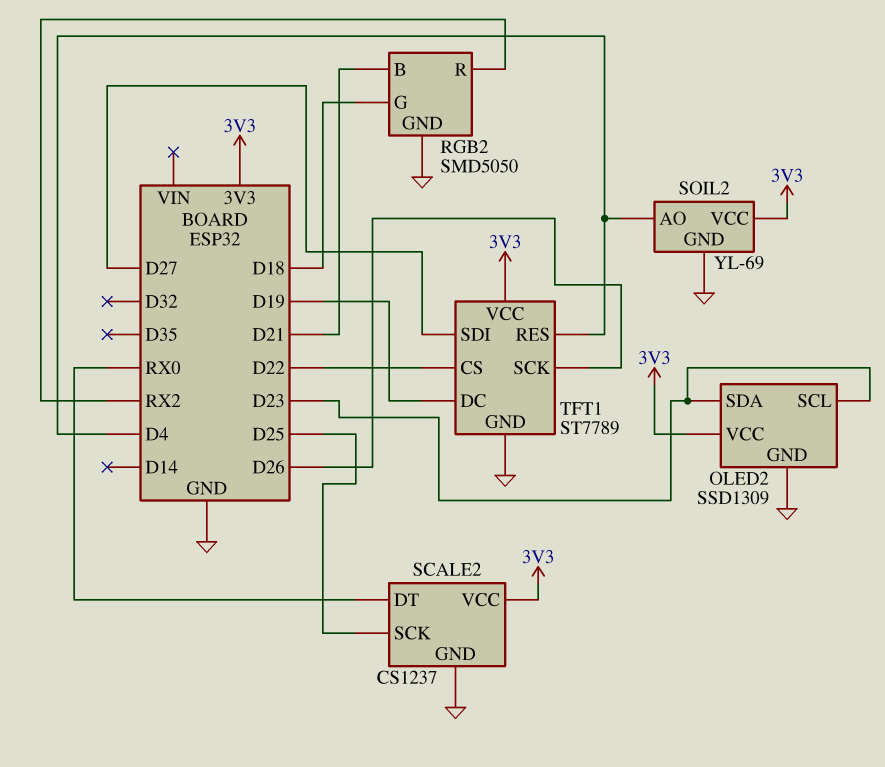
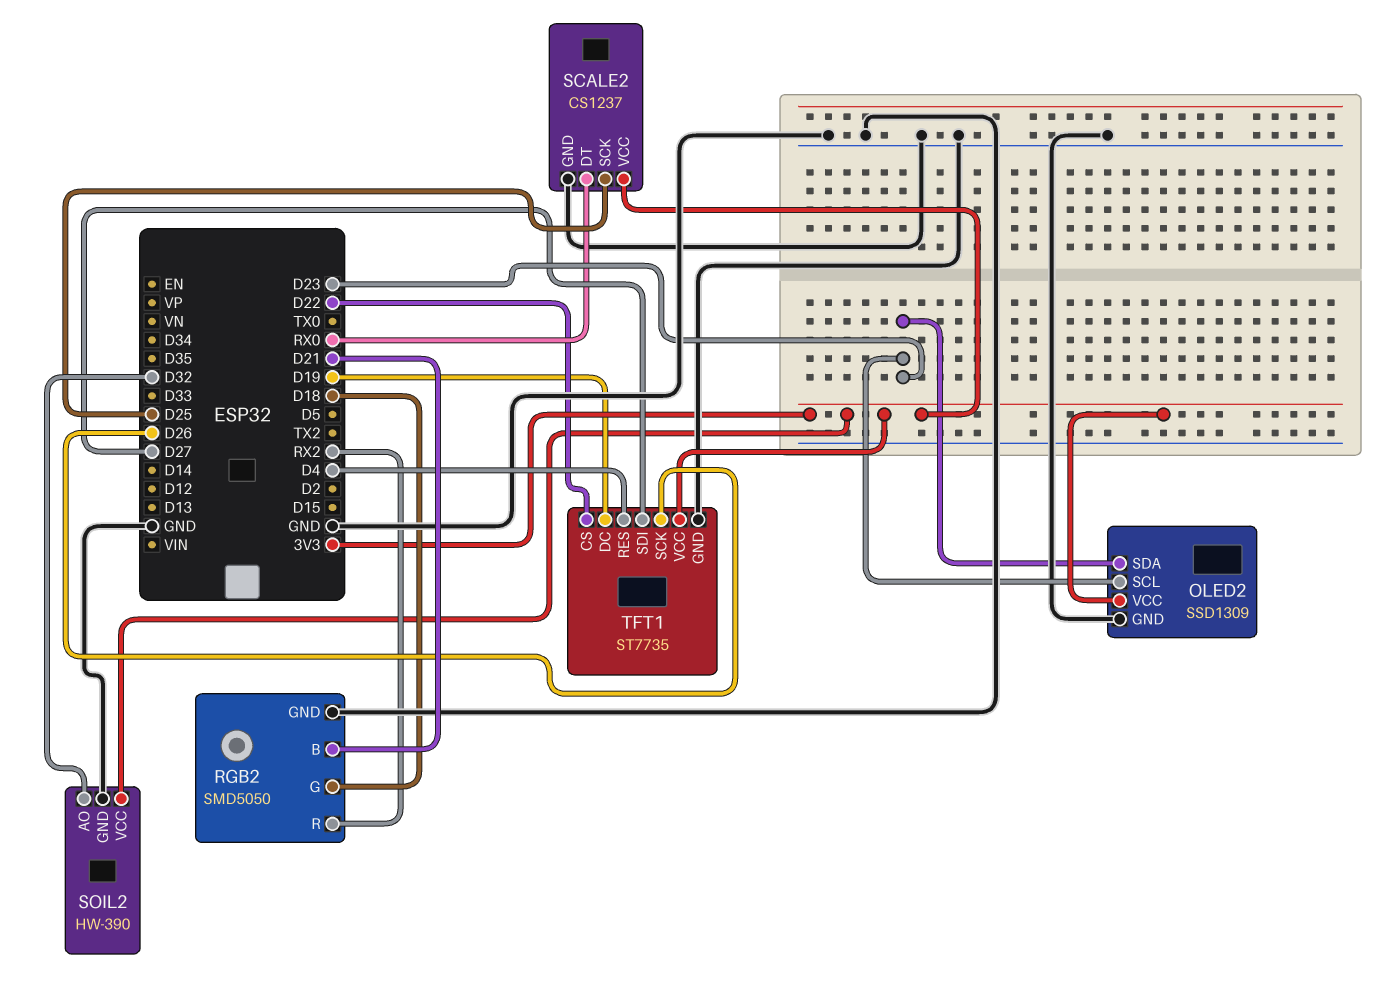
SOIL2: YL-69 -> HW-390
SOIL2 pin AO: D4 -> D32
TFT1: ST7789 -> ST7735

